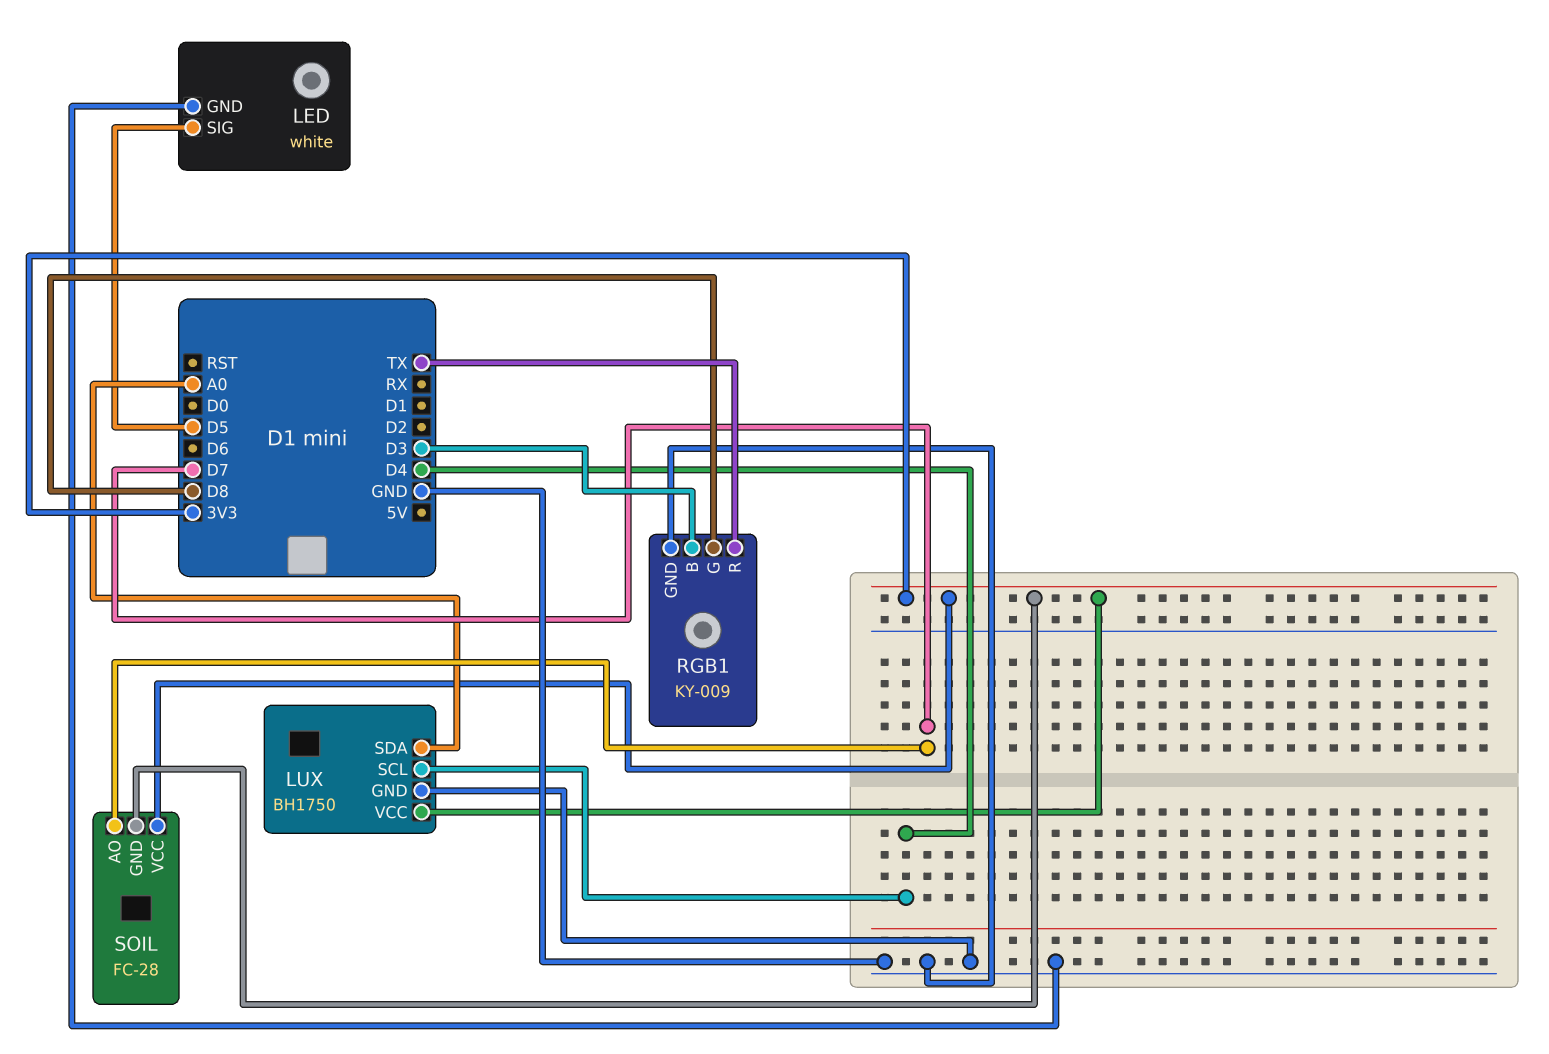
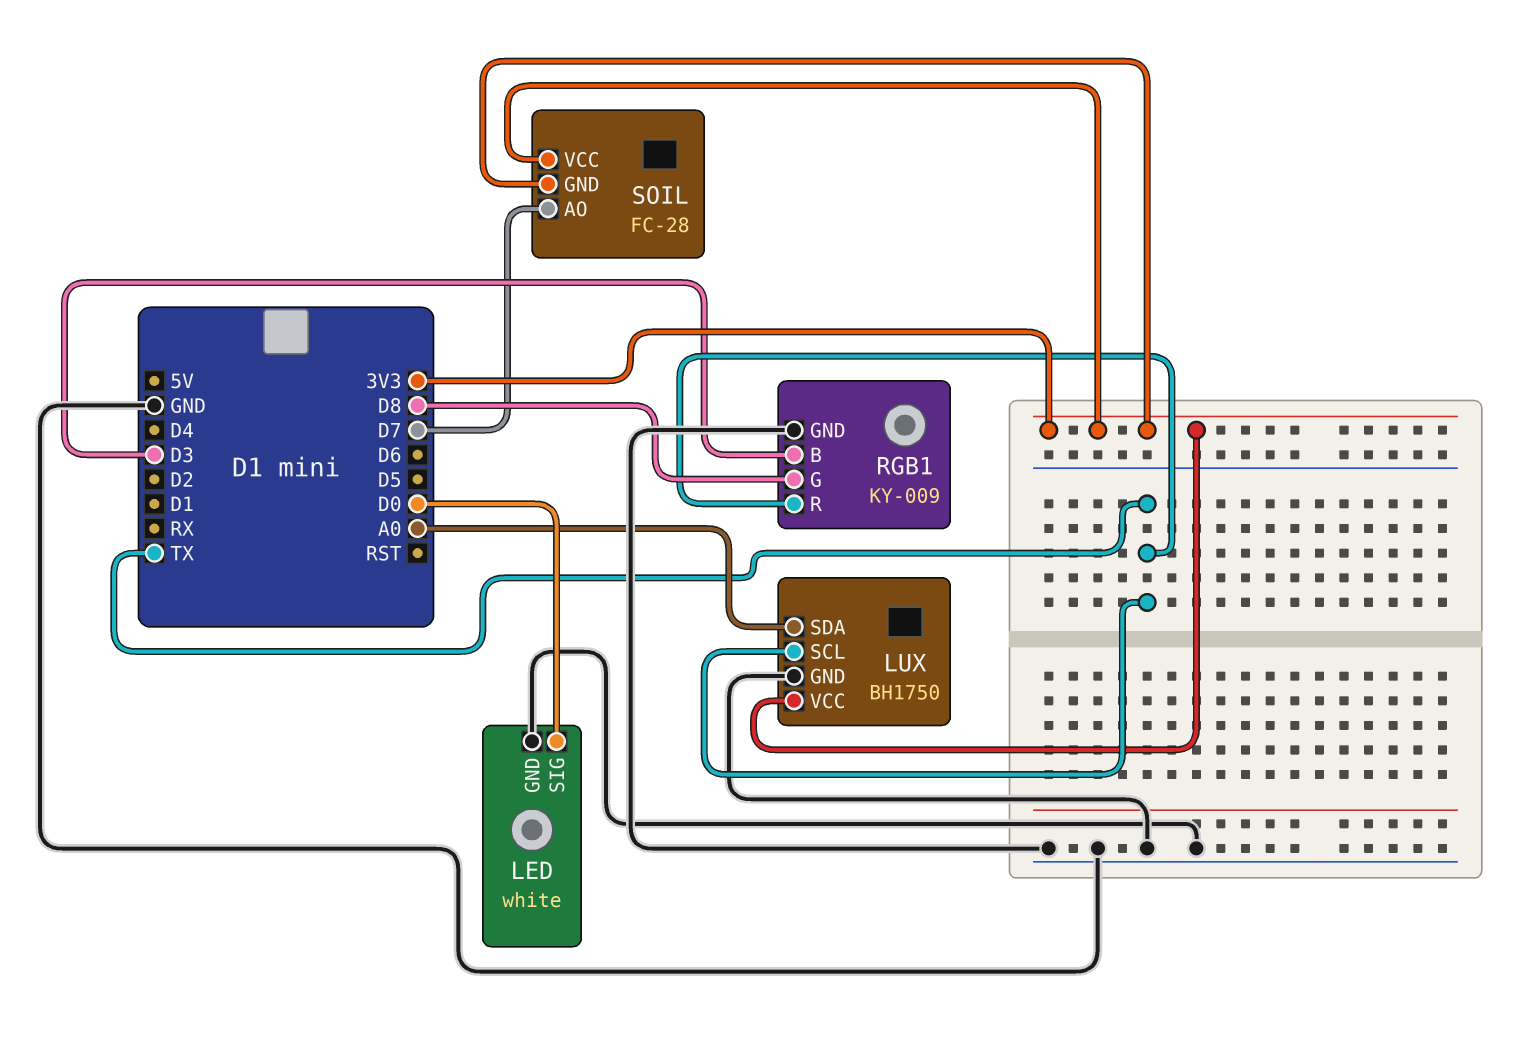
LED pin SIG: D5 -> D0
LUX pin SCL: D4 -> TX

